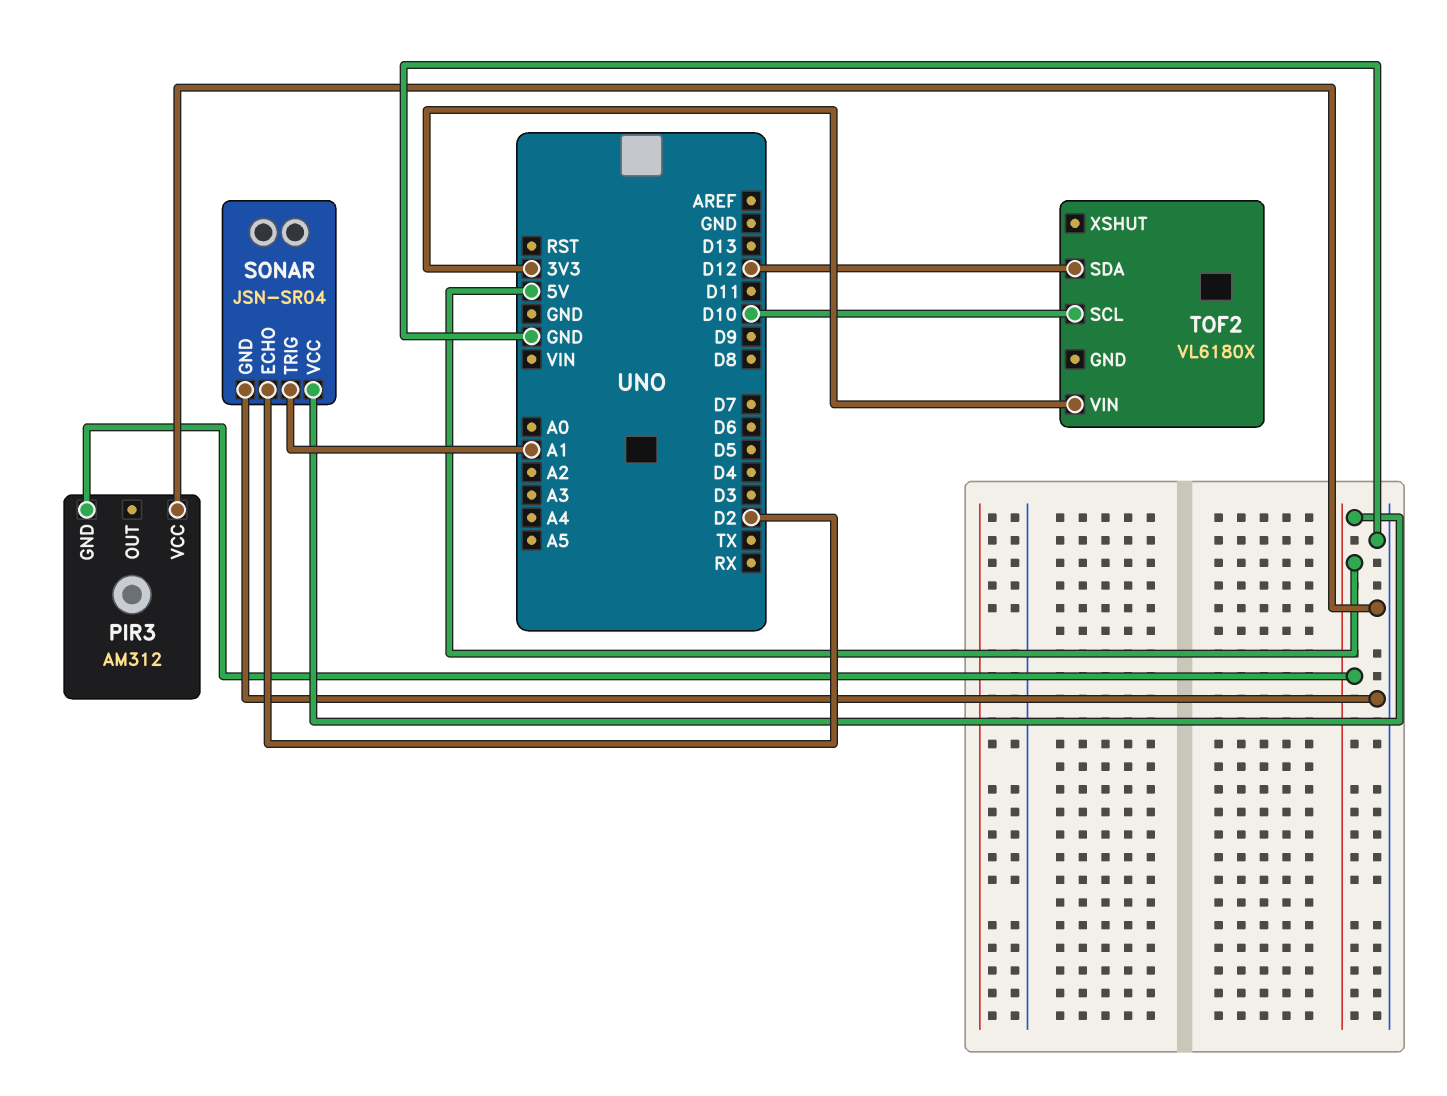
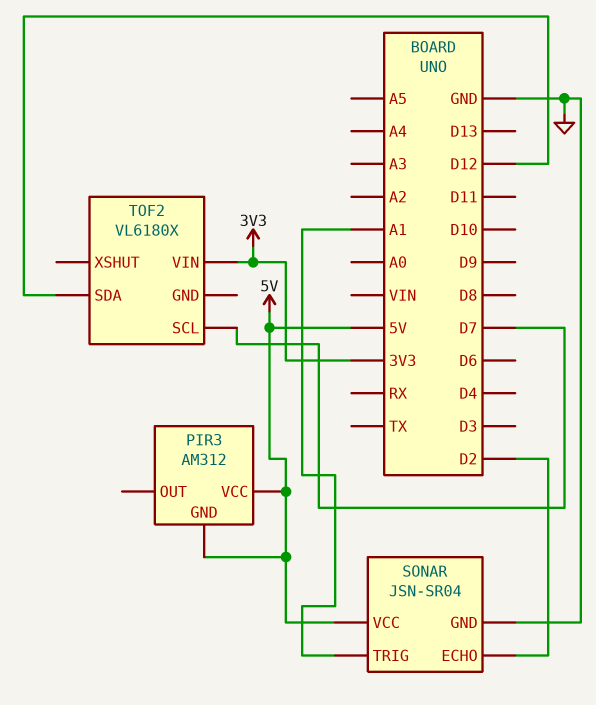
PIR3 pin VCC: GND -> 5V
TOF2 pin SCL: D10 -> D7

